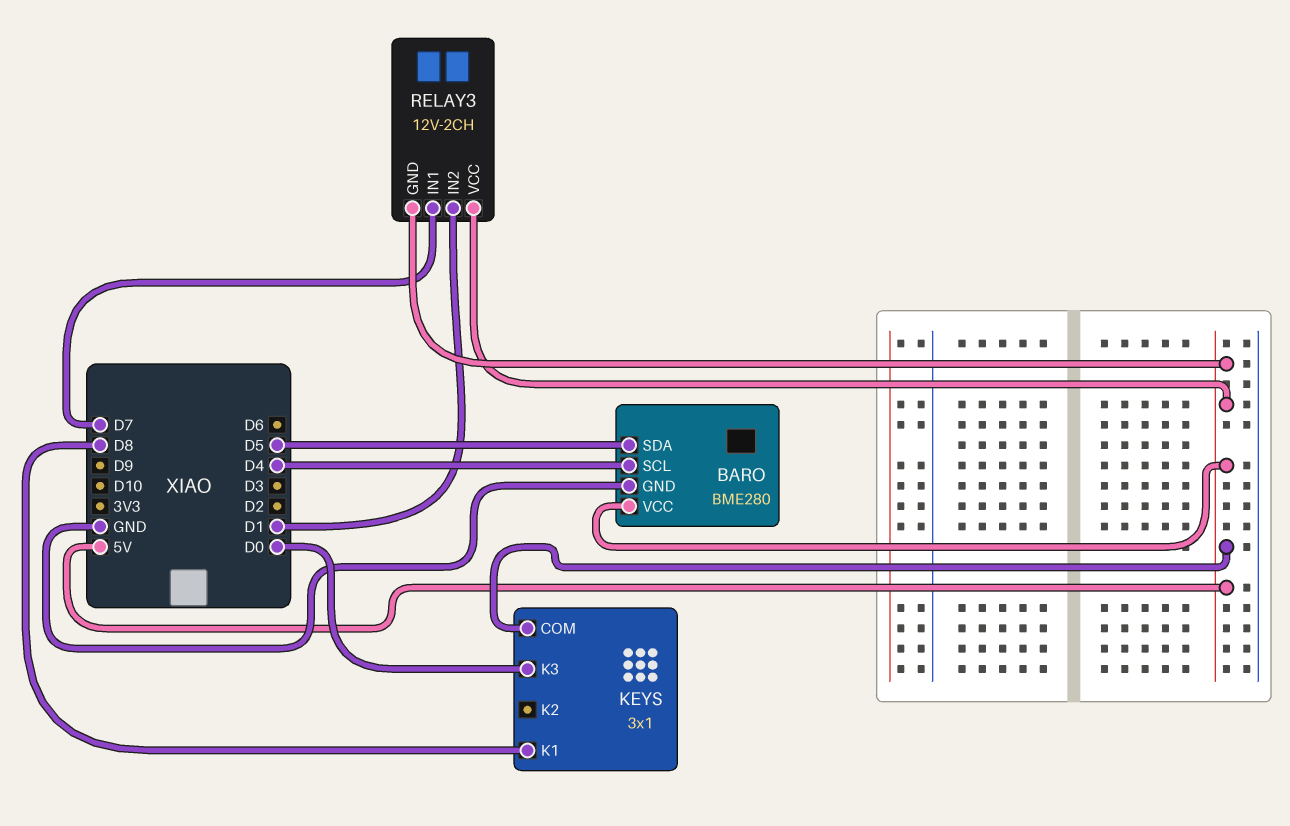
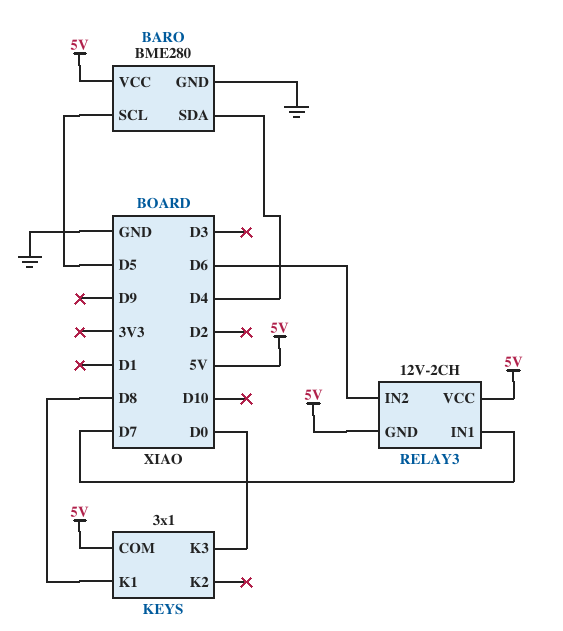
BARO pin SCL: D4 -> D5
BARO pin SDA: D5 -> D4
RELAY3 pin IN2: D1 -> D6

